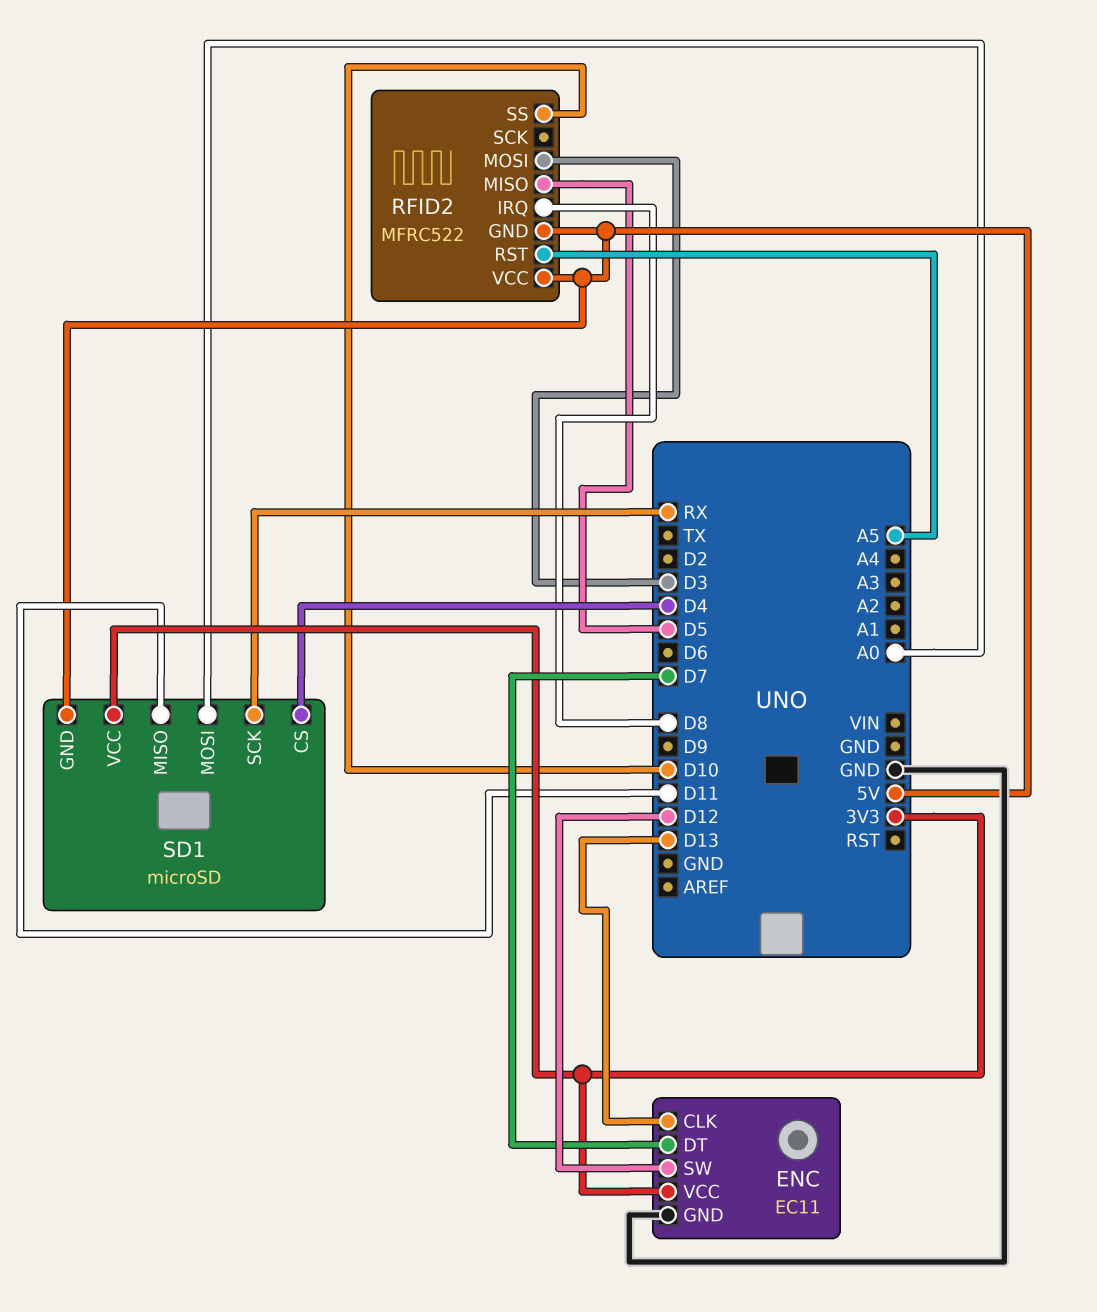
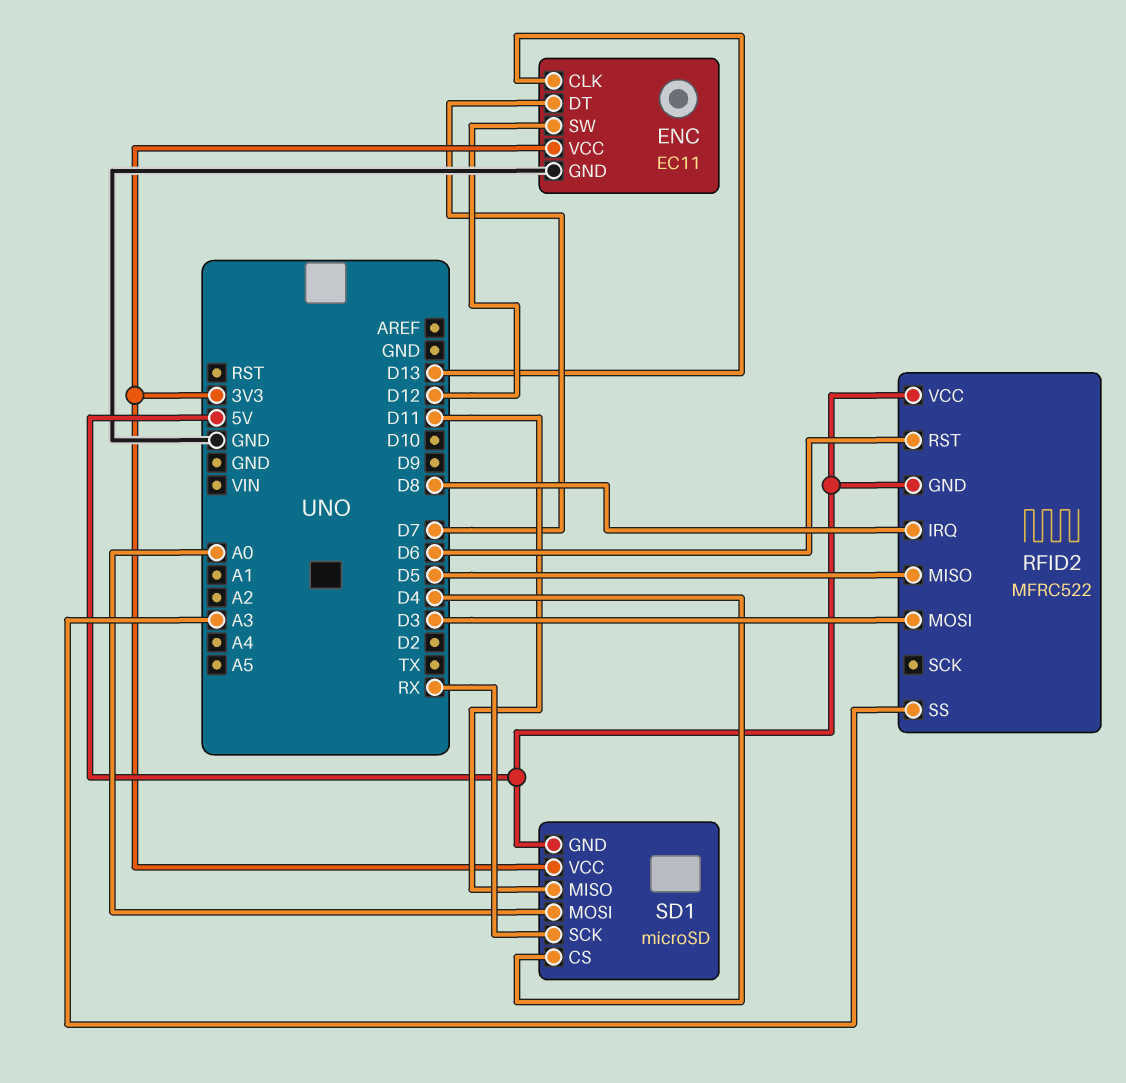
RFID2 pin RST: A5 -> D6
RFID2 pin SS: D10 -> A3

